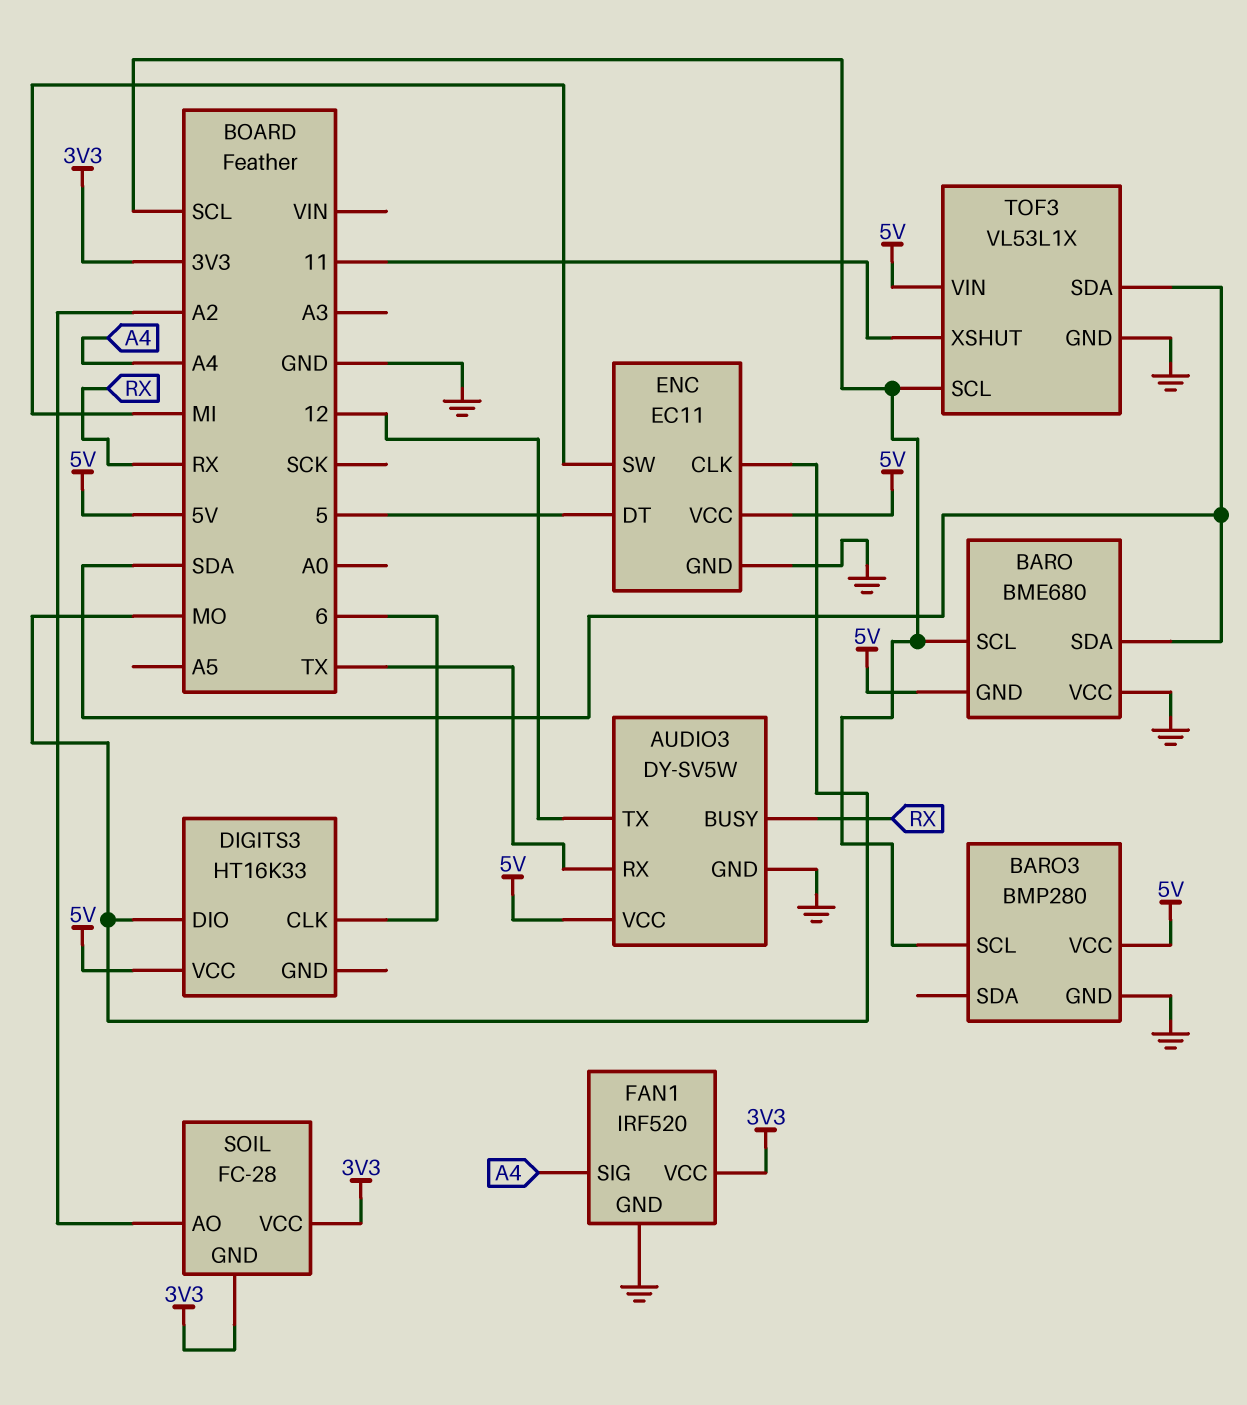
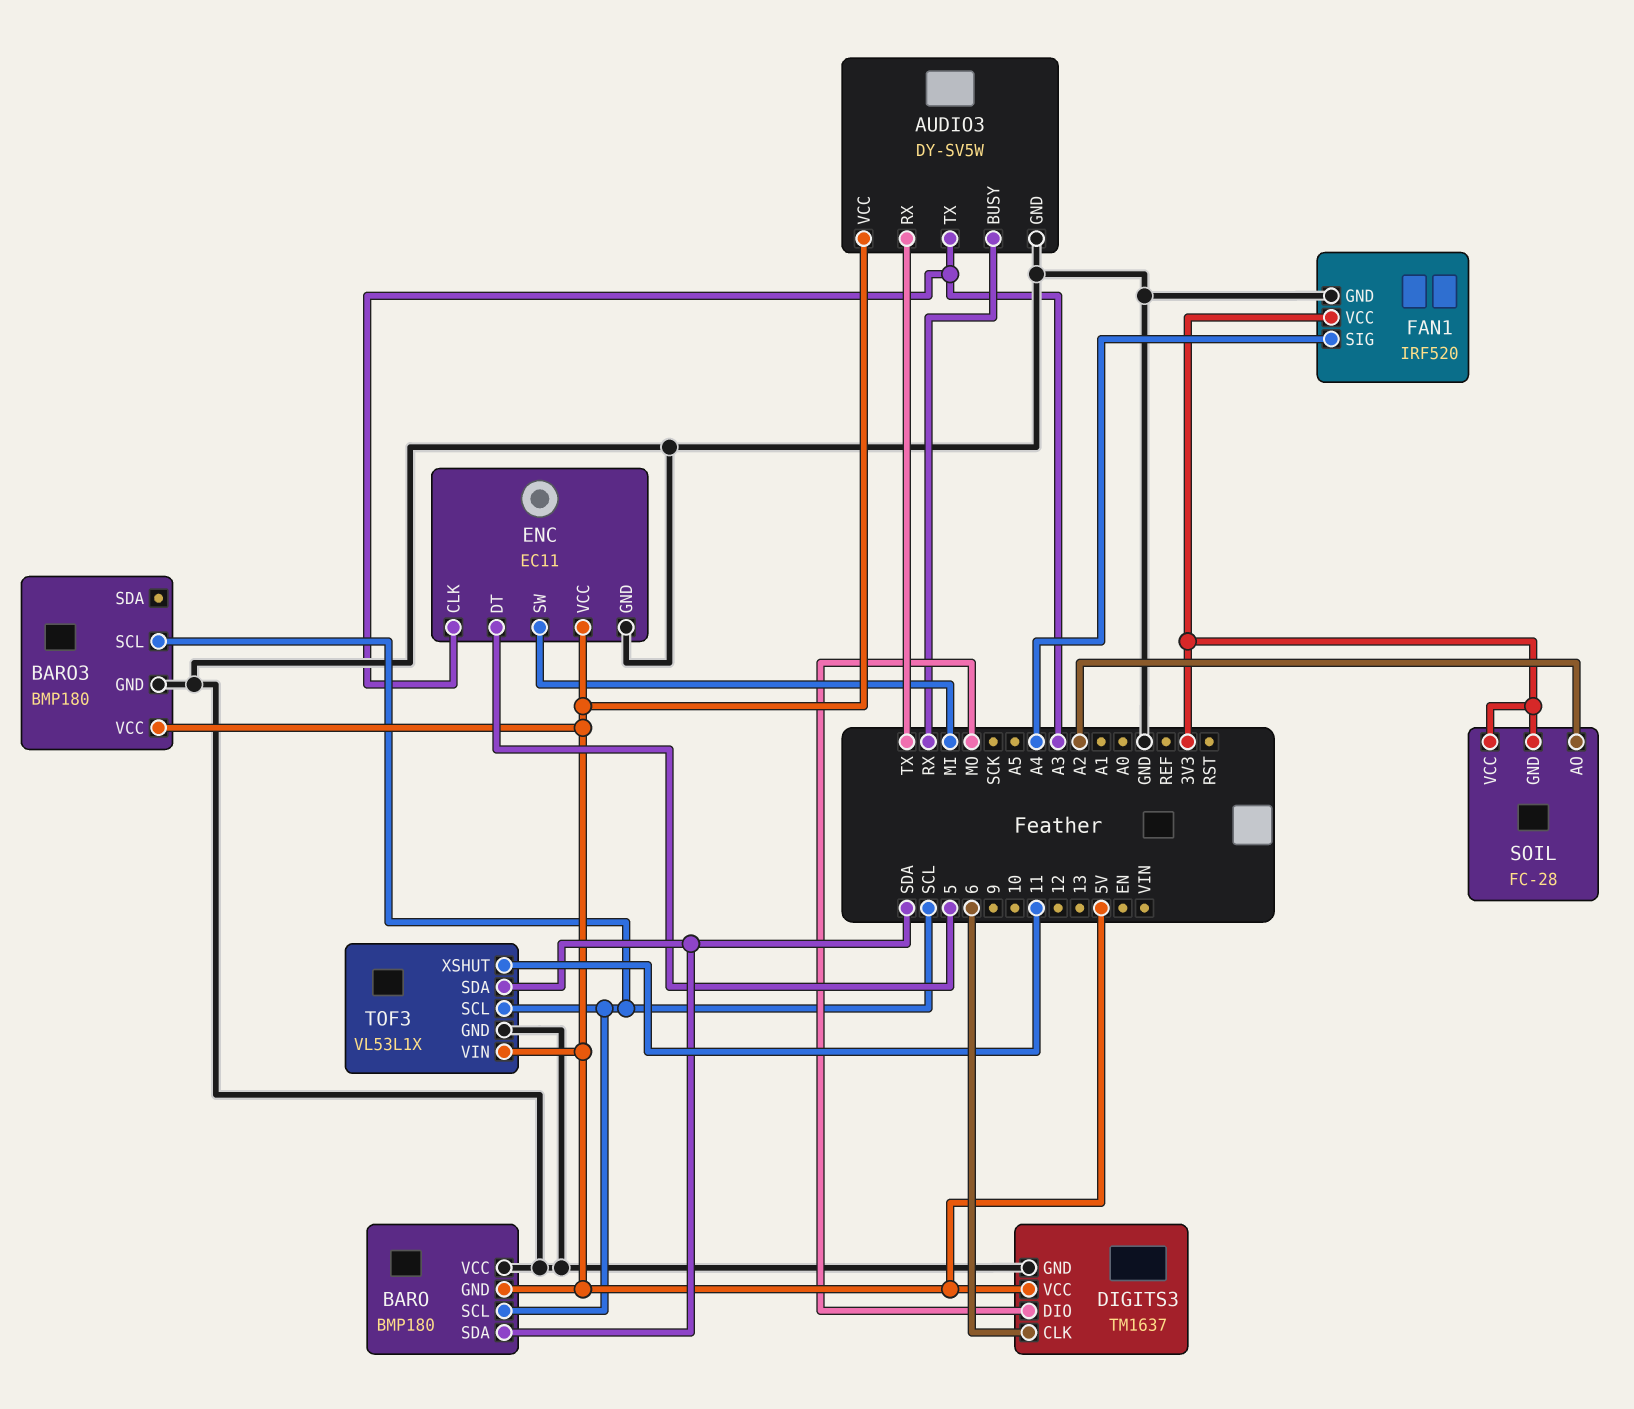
AUDIO3 pin TX: 12 -> A3
BARO: BME680 -> BMP180
BARO3: BMP280 -> BMP180
DIGITS3: HT16K33 -> TM1637
DIGITS3 pin GND: none -> GND
ENC pin CLK: MO -> A3

